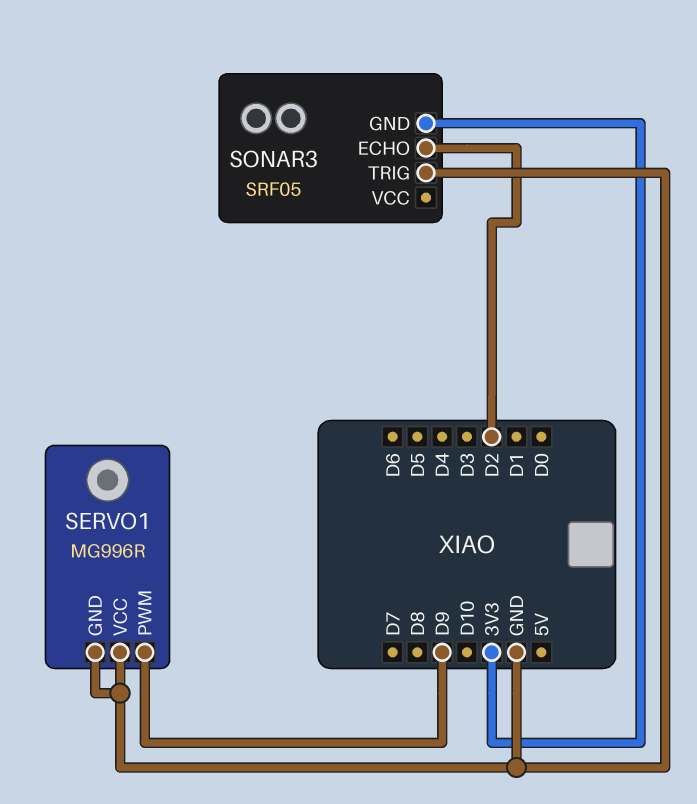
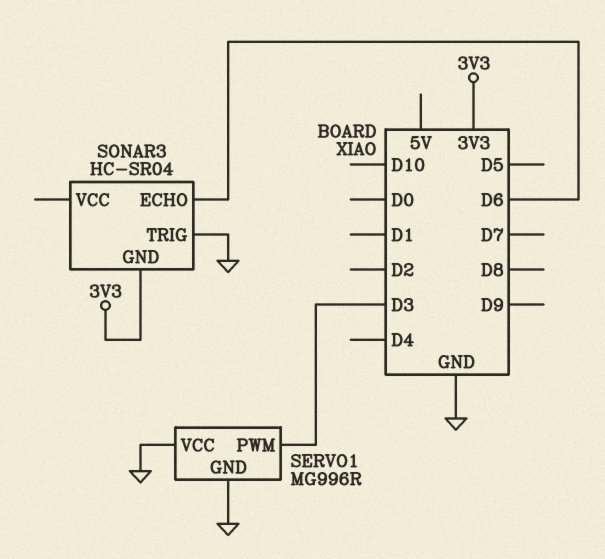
SERVO1 pin PWM: D9 -> D3
SONAR3: SRF05 -> HC-SR04
SONAR3 pin ECHO: D2 -> D6

